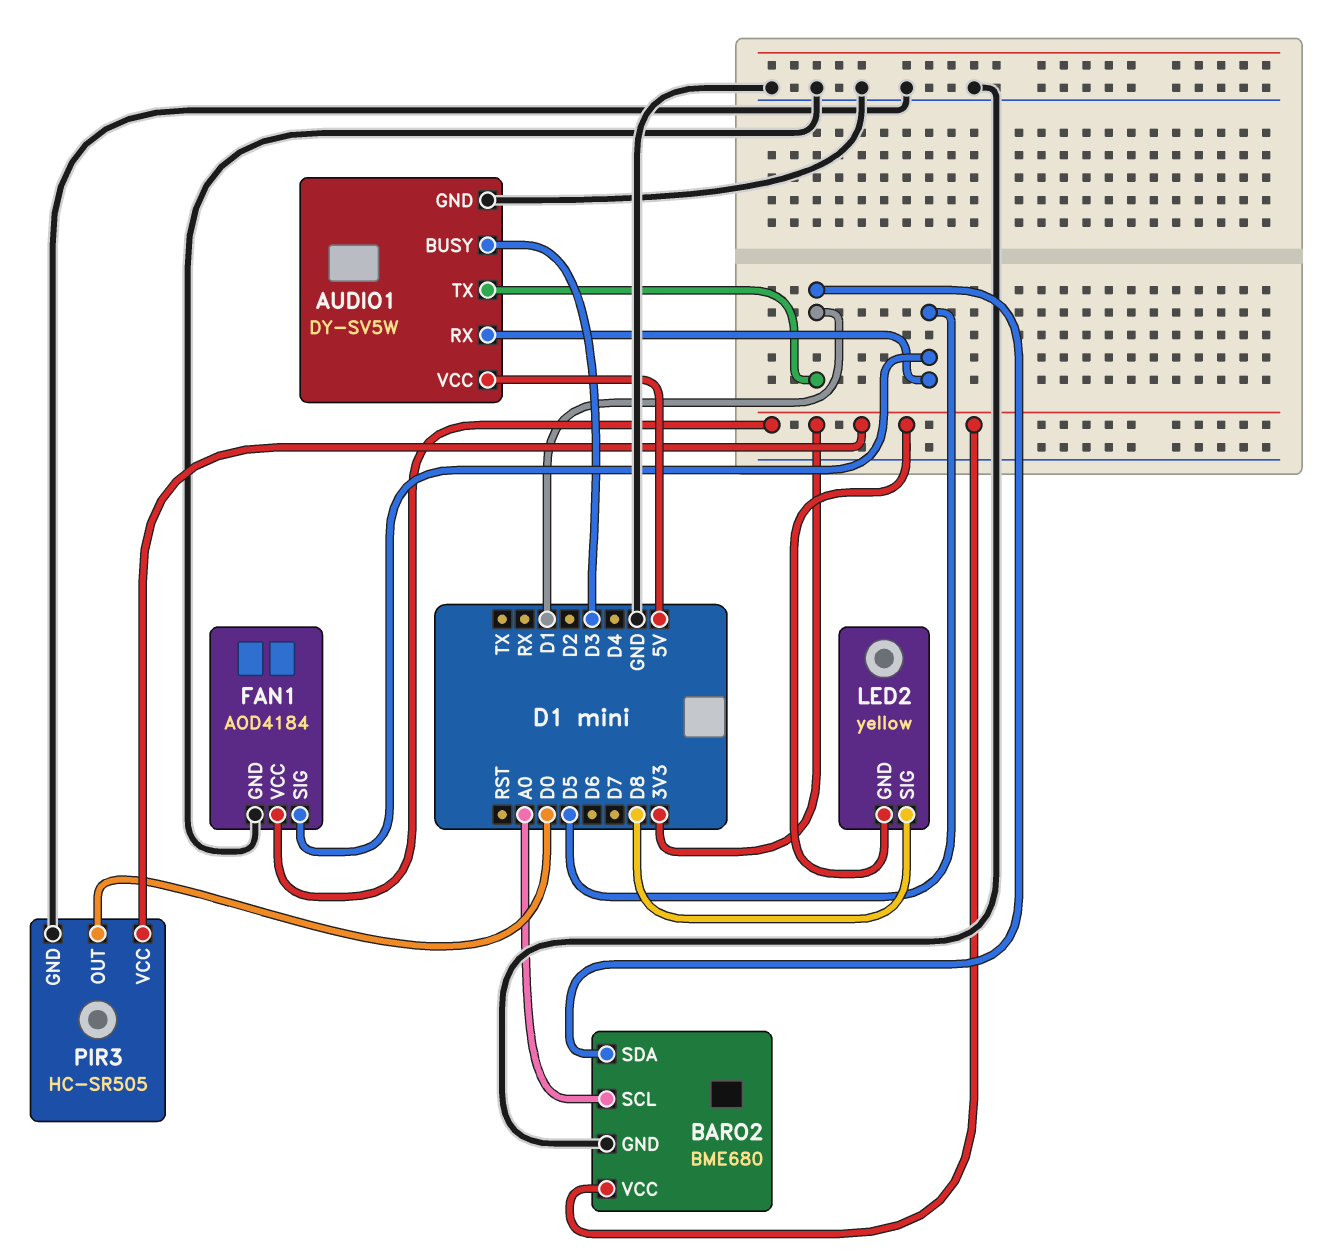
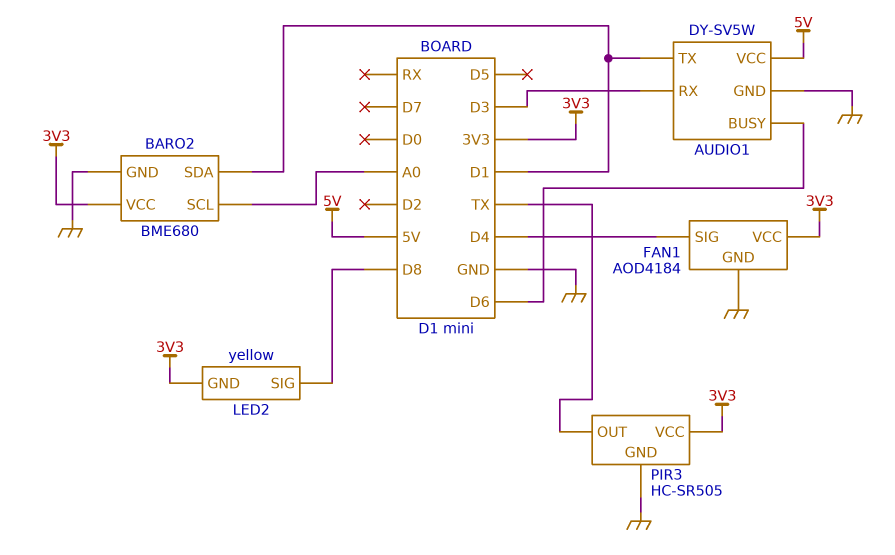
AUDIO1 pin BUSY: D3 -> D6
AUDIO1 pin RX: D5 -> D3
FAN1 pin SIG: D5 -> D4
PIR3 pin OUT: D0 -> TX

